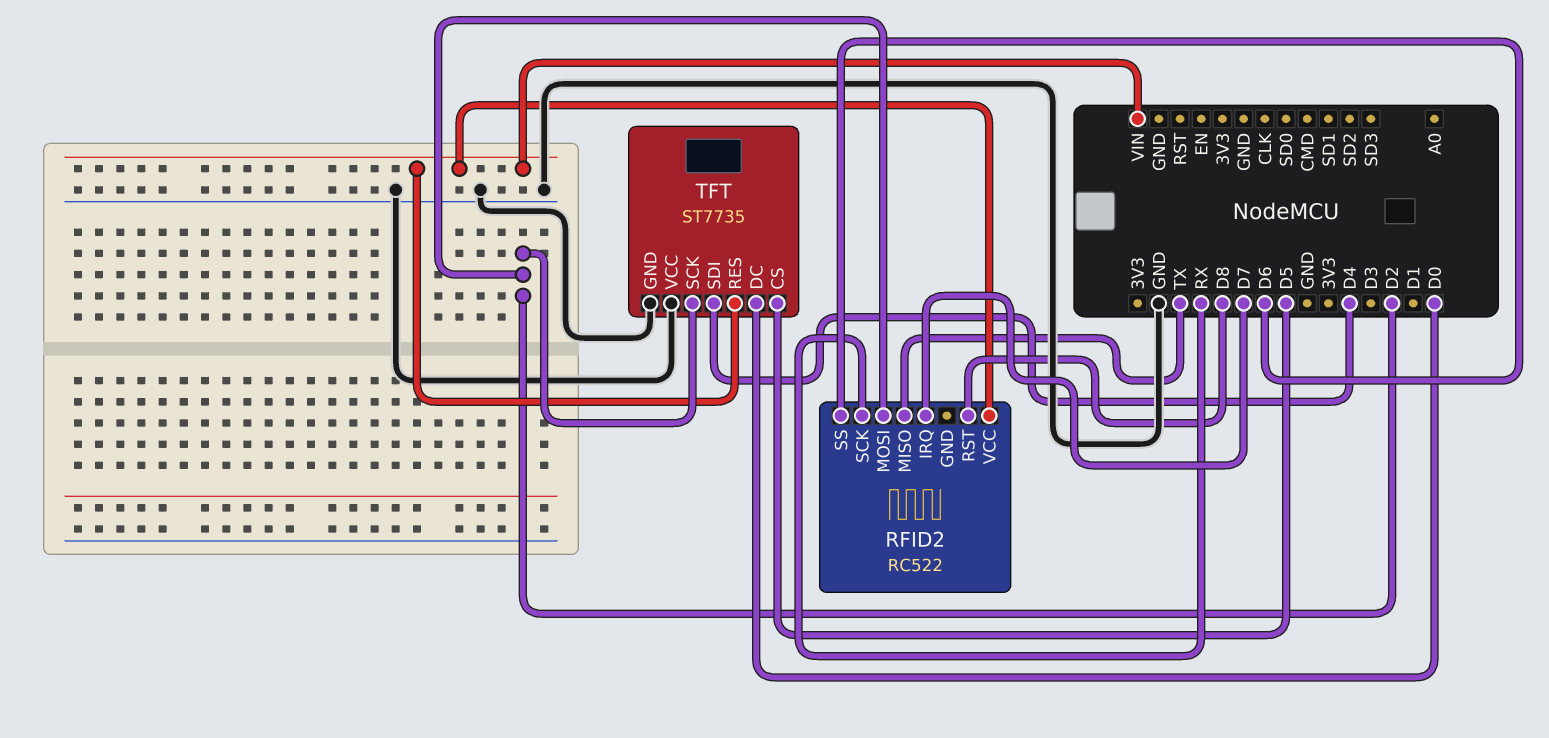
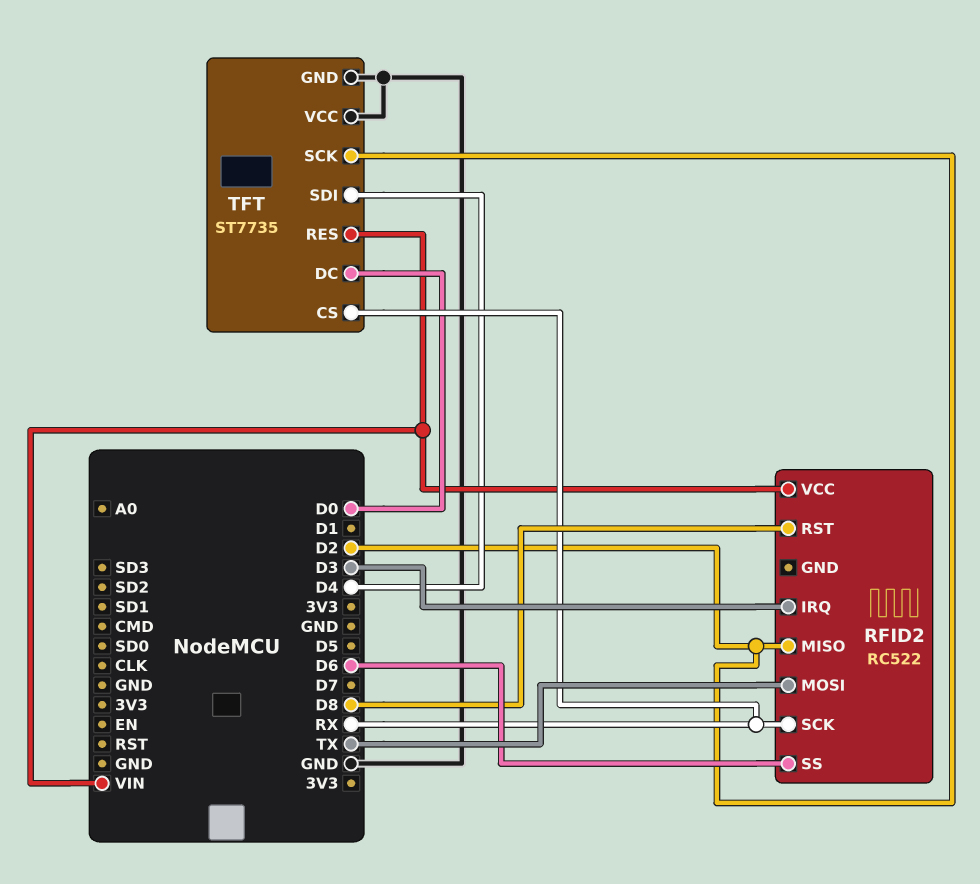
RFID2 pin IRQ: D7 -> D3
RFID2 pin MISO: TX -> D2
RFID2 pin MOSI: D2 -> TX
TFT pin CS: D5 -> RX

